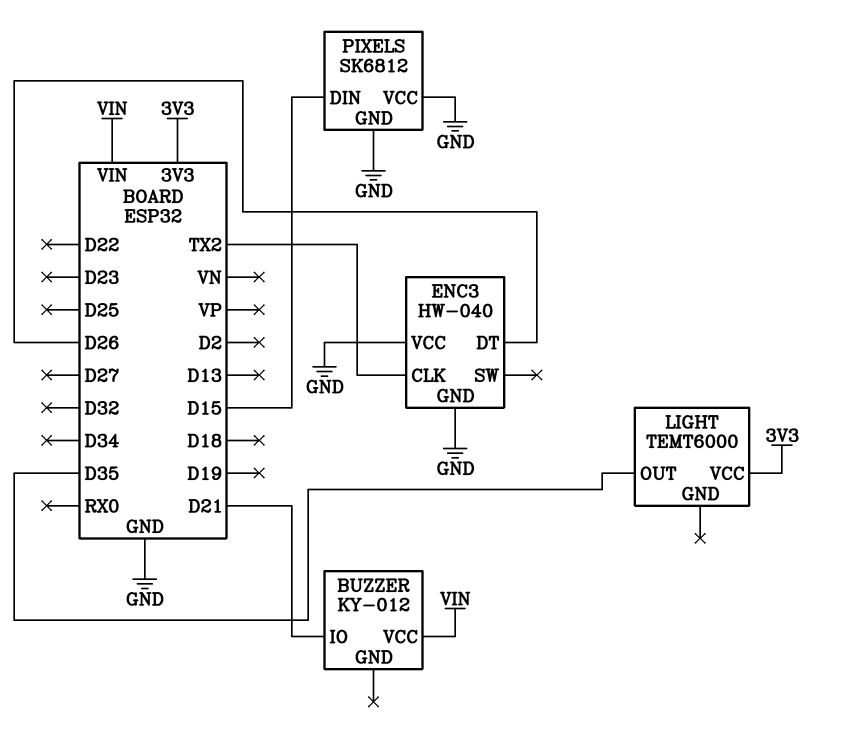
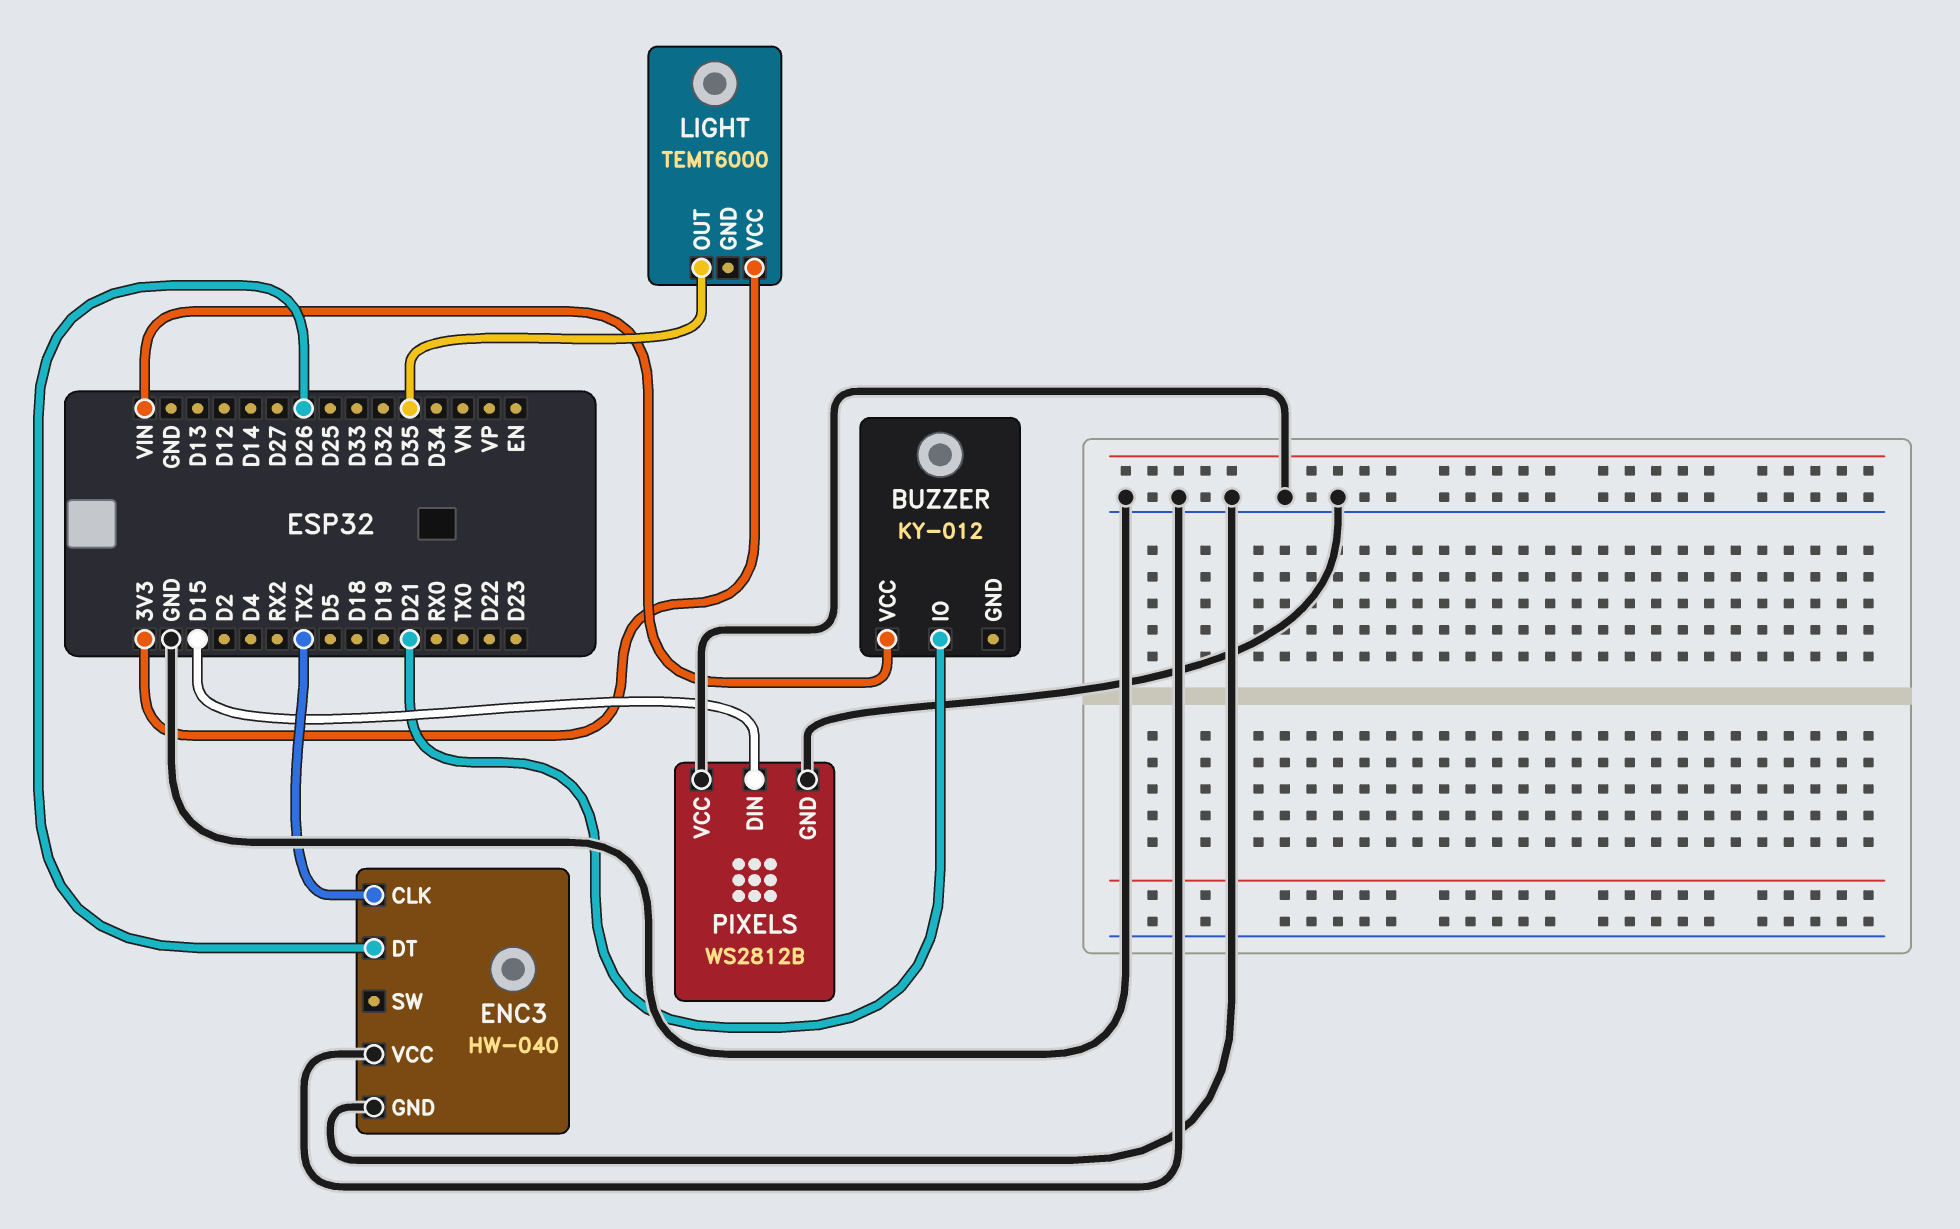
PIXELS: SK6812 -> WS2812B

